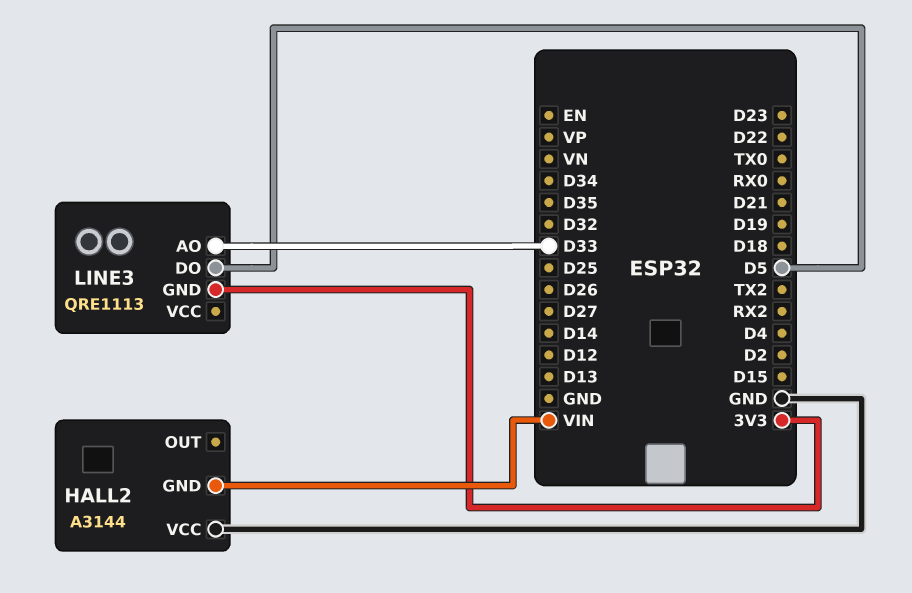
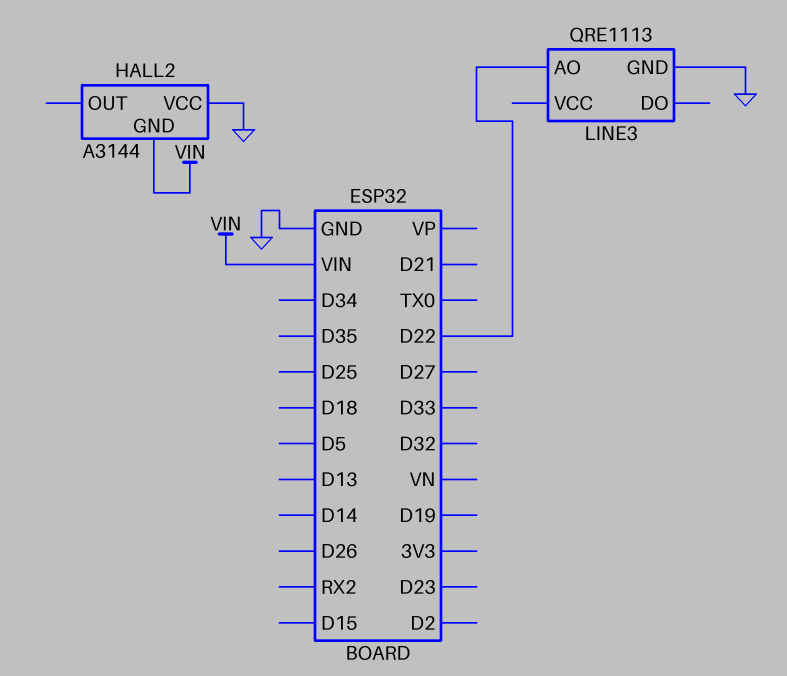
LINE3 pin AO: D33 -> D22
LINE3 pin DO: D5 -> none
LINE3 pin GND: 3V3 -> GND

